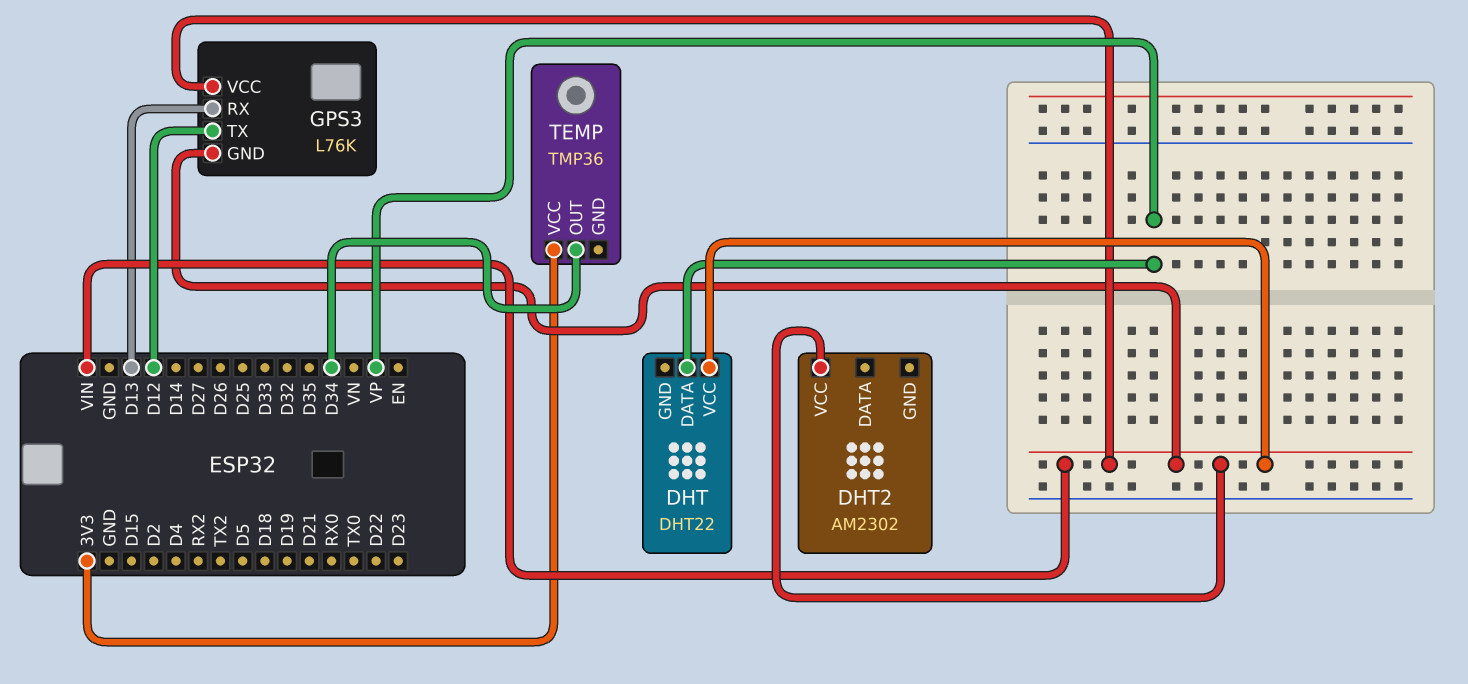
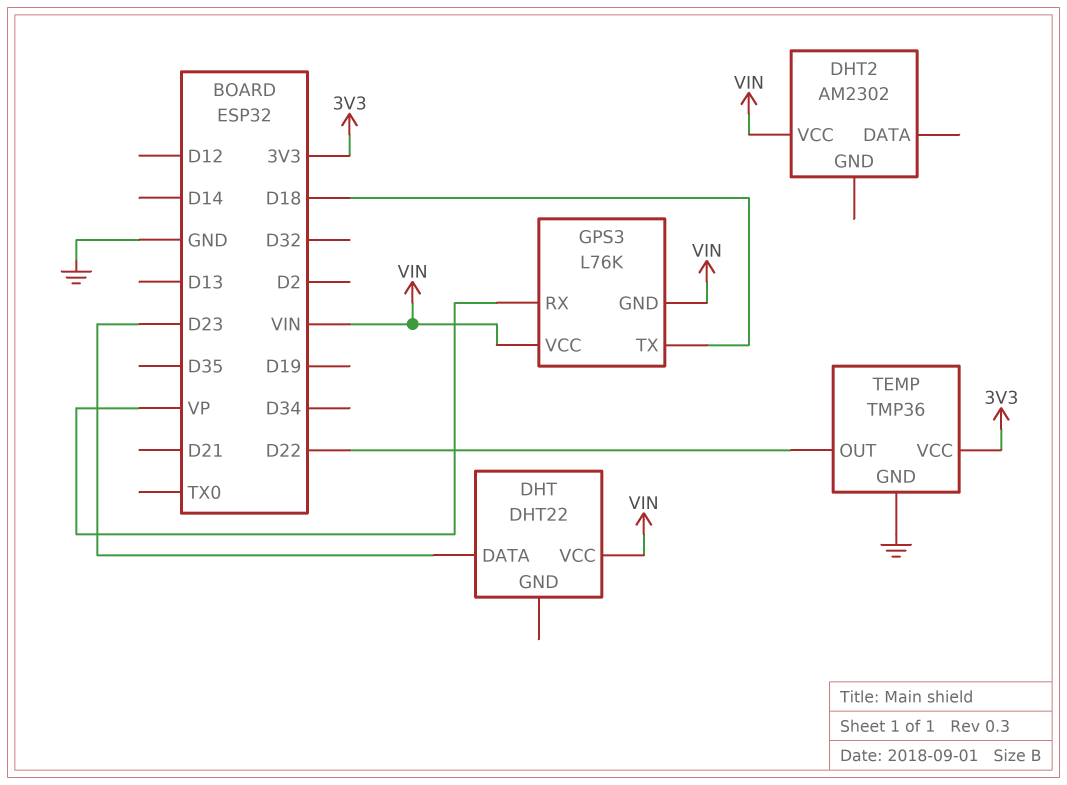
DHT pin DATA: VP -> D23
GPS3 pin RX: D13 -> VP
GPS3 pin TX: D12 -> D18
TEMP pin GND: none -> GND
TEMP pin OUT: D34 -> D22

